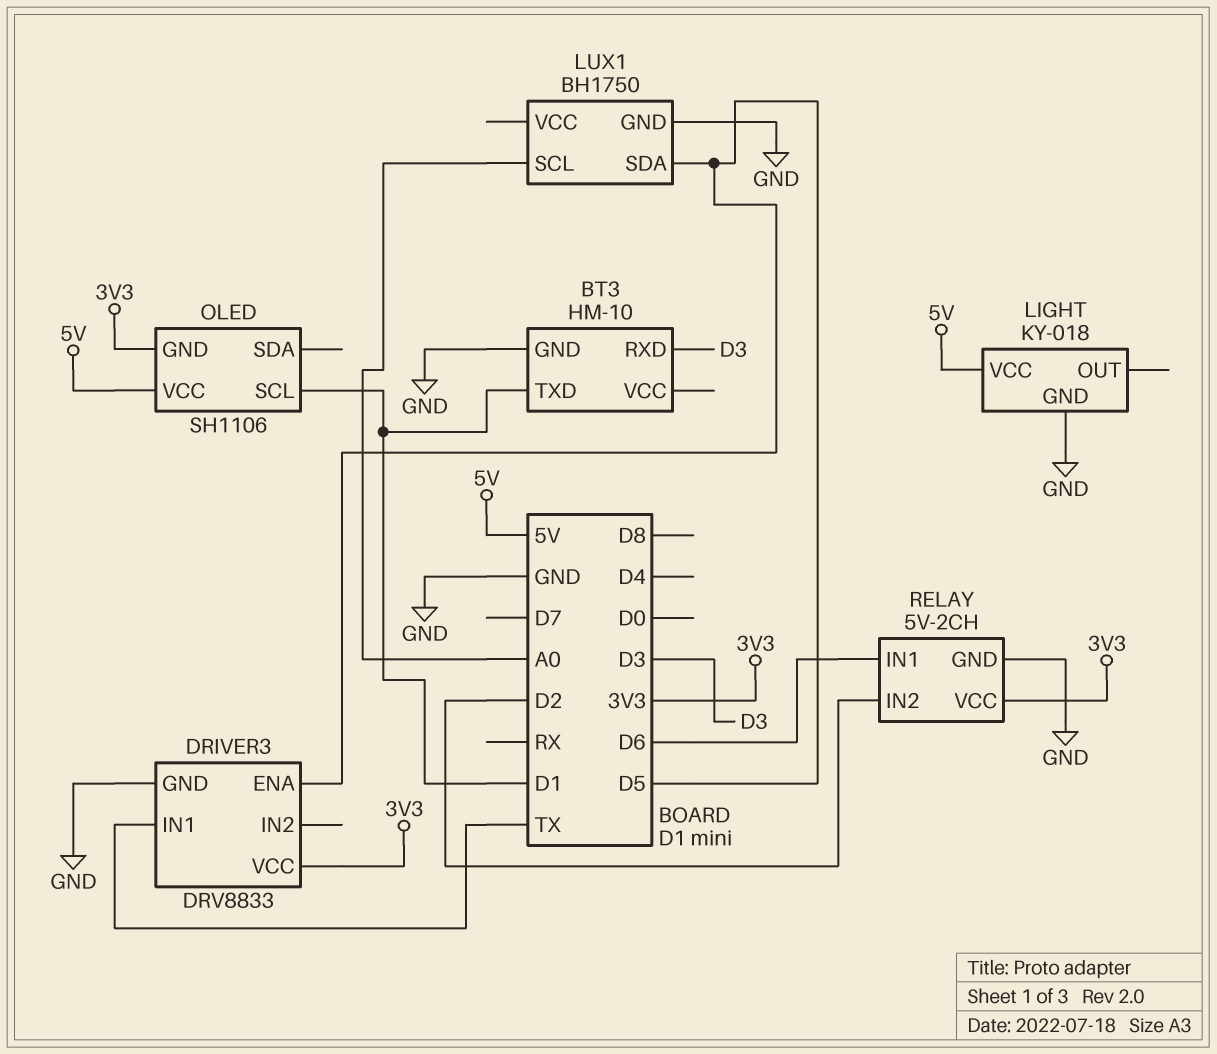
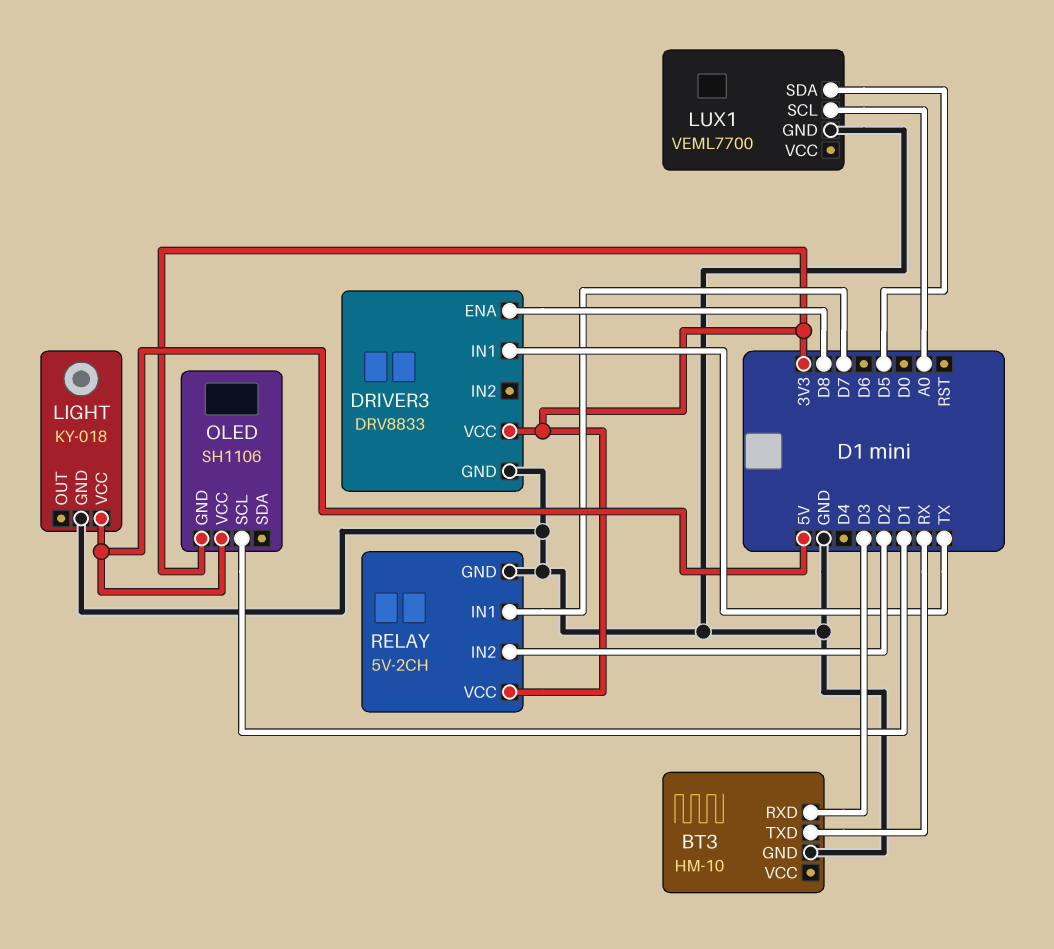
BT3 pin TXD: D1 -> RX
DRIVER3 pin ENA: D5 -> D8
LUX1: BH1750 -> VEML7700
RELAY pin IN1: D6 -> D7

